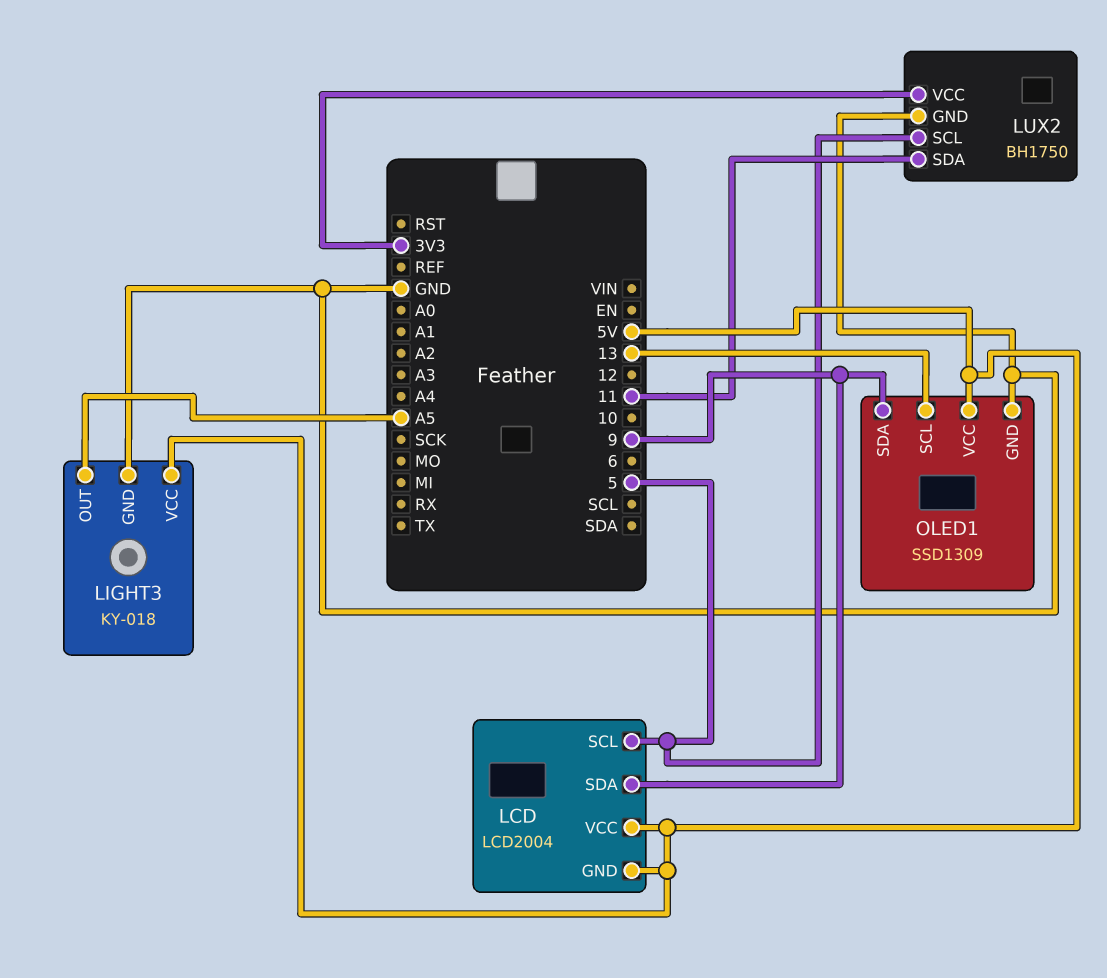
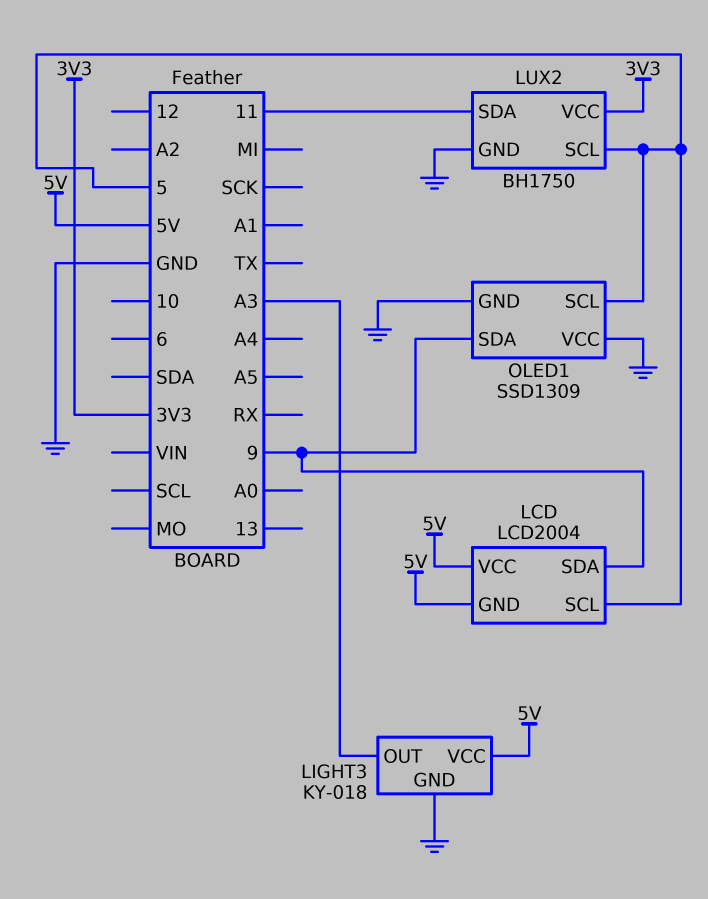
LIGHT3 pin OUT: A5 -> A3
OLED1 pin SCL: 13 -> 5
OLED1 pin VCC: 5V -> GND

